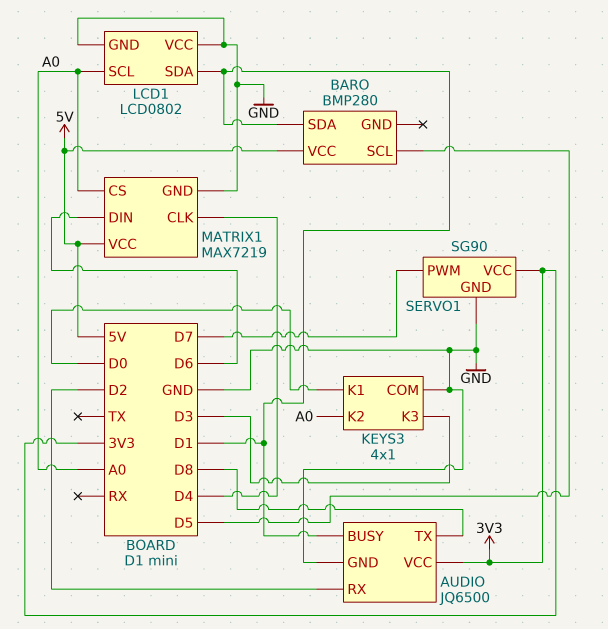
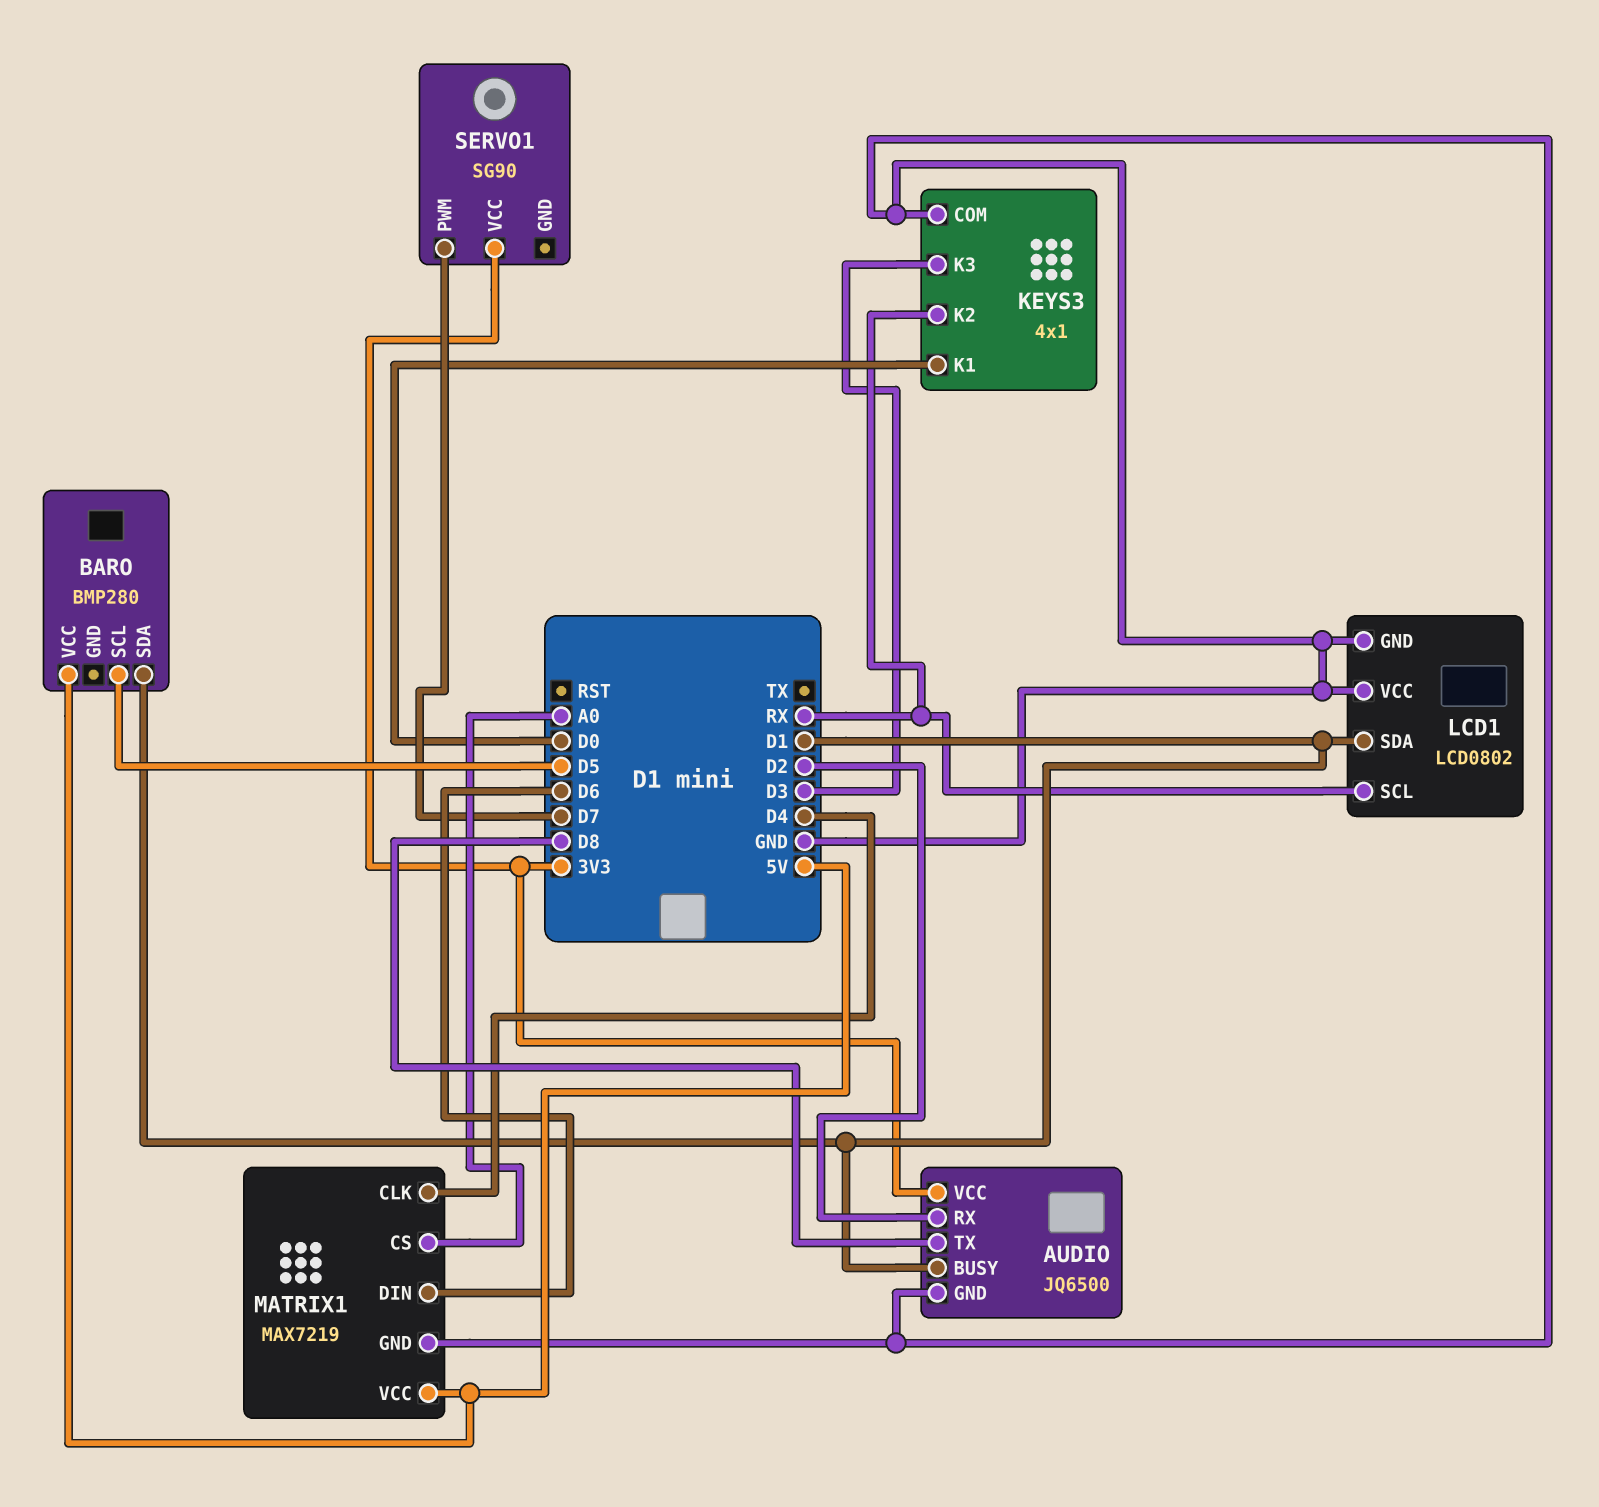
KEYS3 pin K2: A0 -> RX
LCD1 pin SCL: A0 -> RX
SERVO1 pin GND: GND -> none

